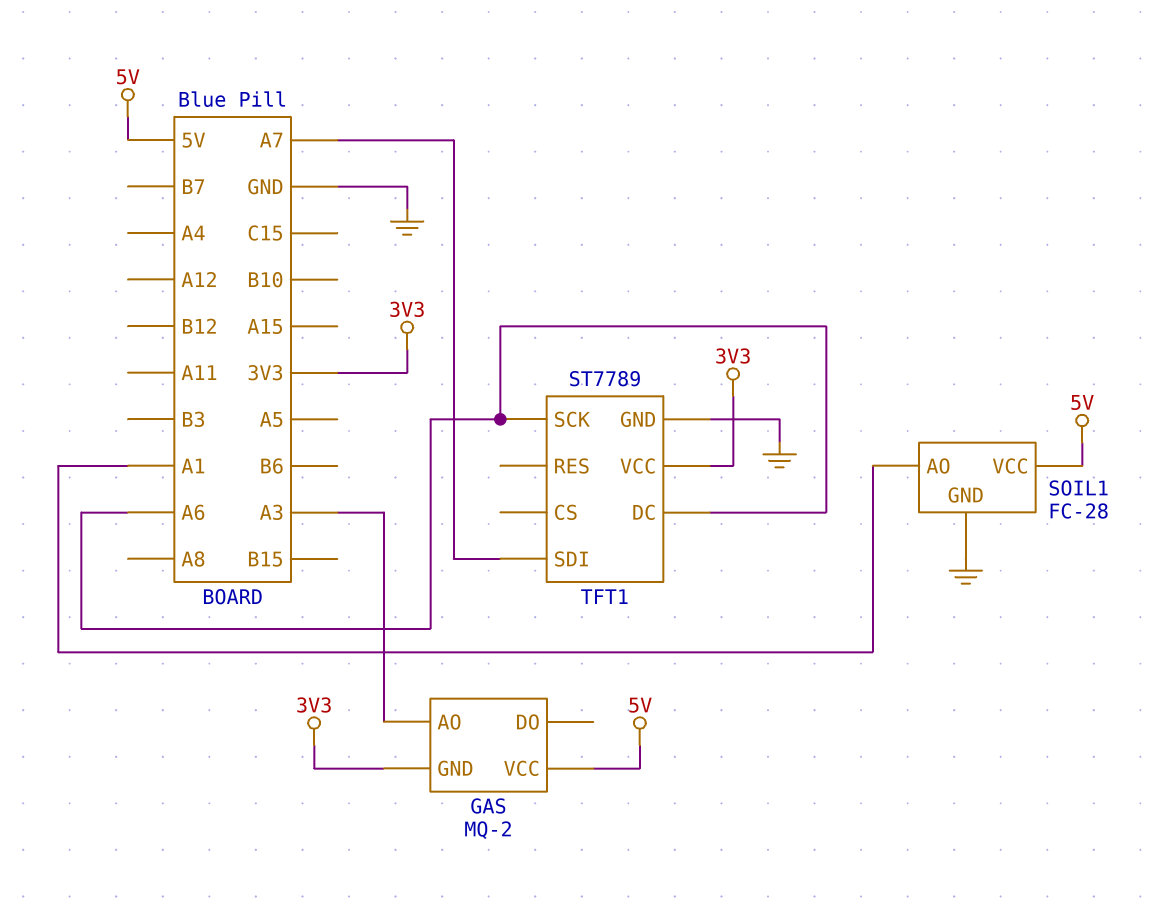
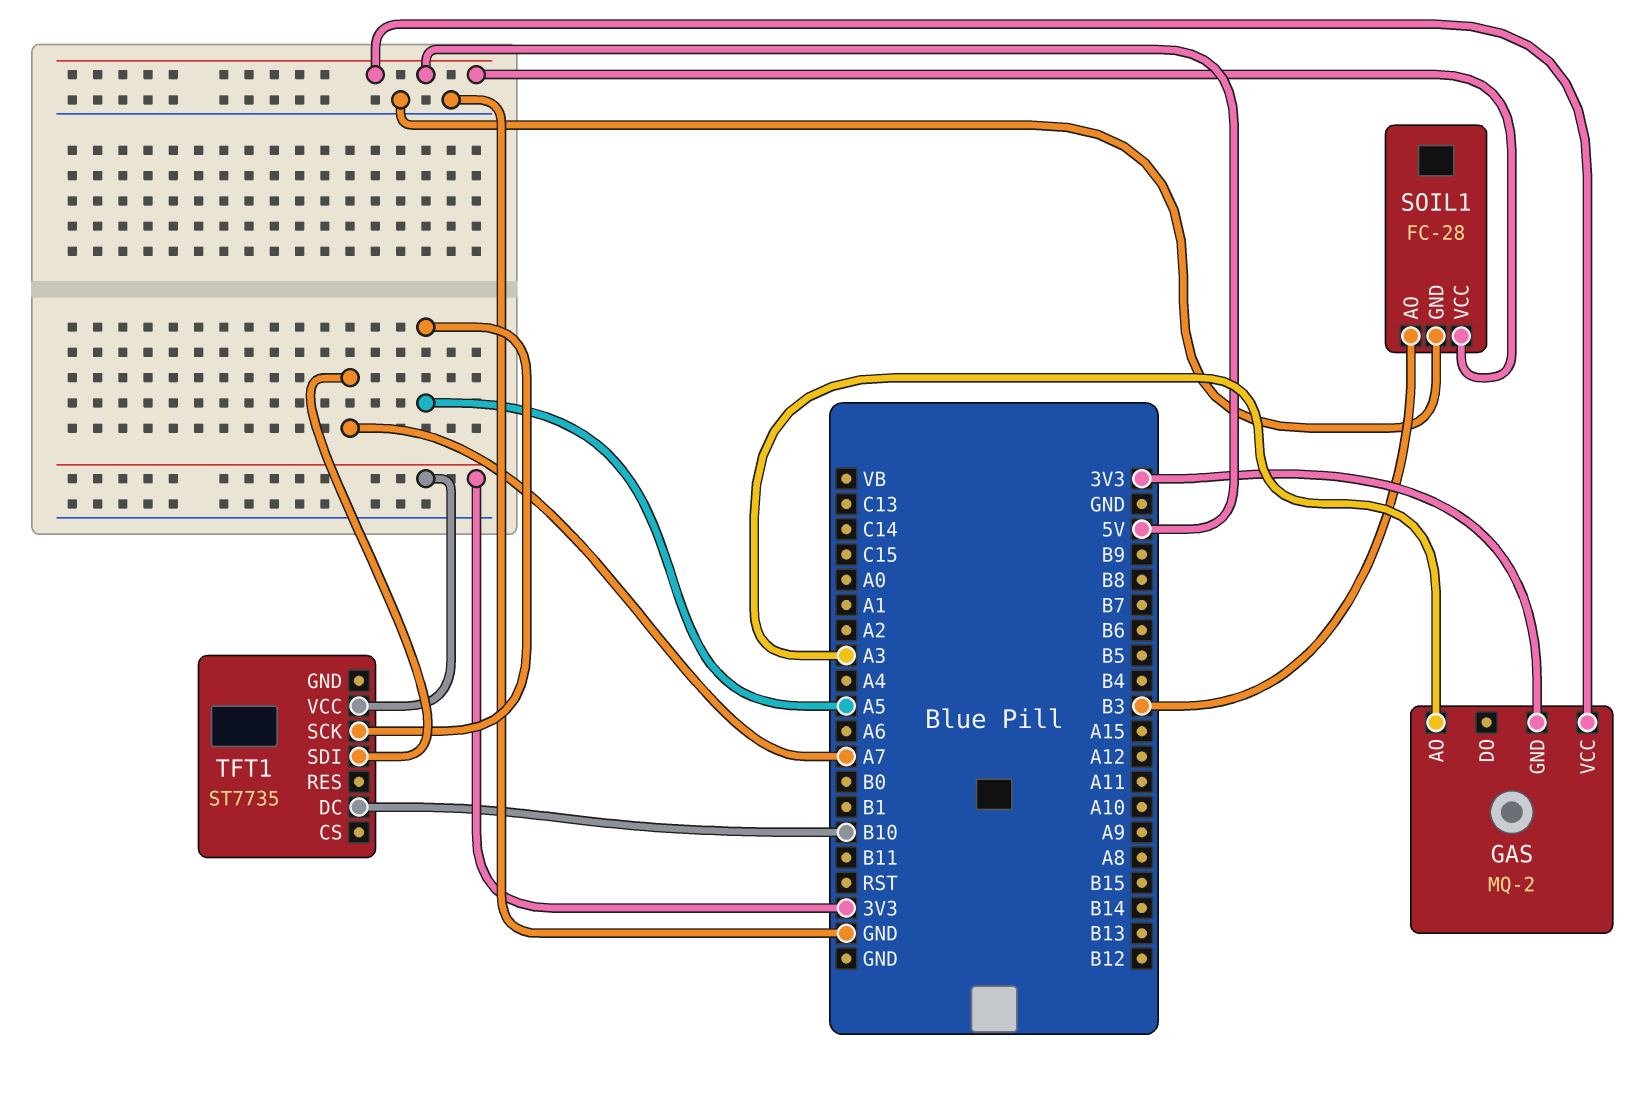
SOIL1 pin AO: A1 -> B3
TFT1: ST7789 -> ST7735
TFT1 pin DC: A6 -> B10
TFT1 pin GND: GND -> none
TFT1 pin SCK: A6 -> A5

